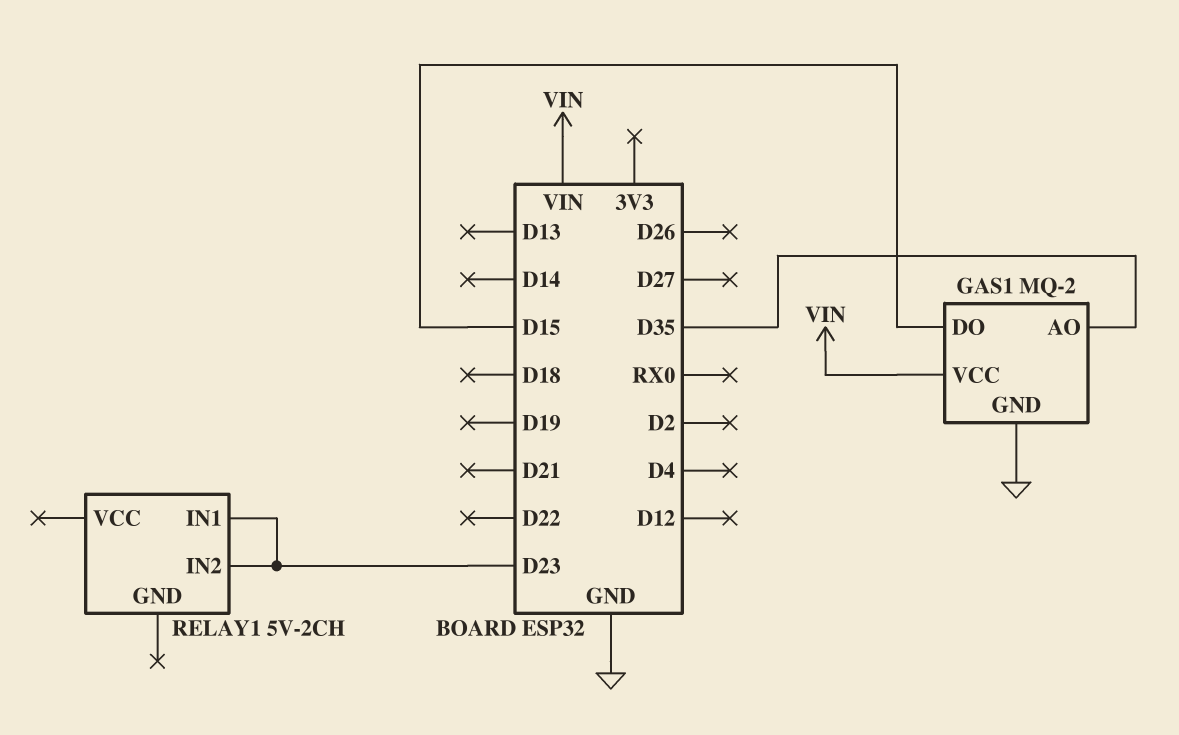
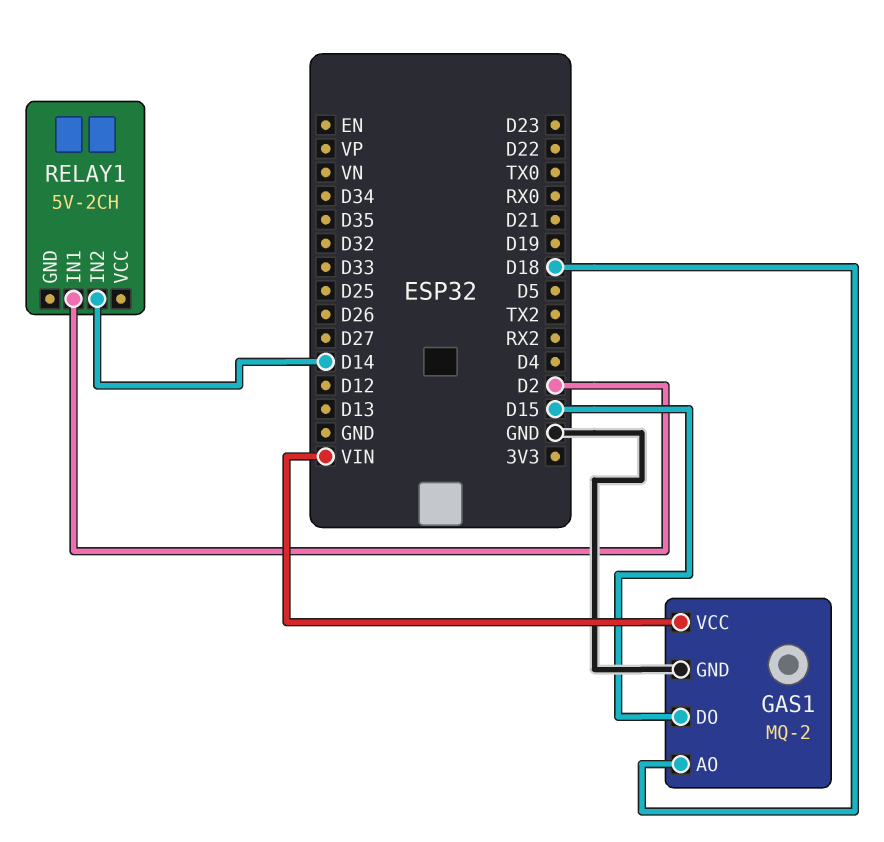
GAS1 pin AO: D35 -> D18
RELAY1 pin IN1: D23 -> D2
RELAY1 pin IN2: D23 -> D14

